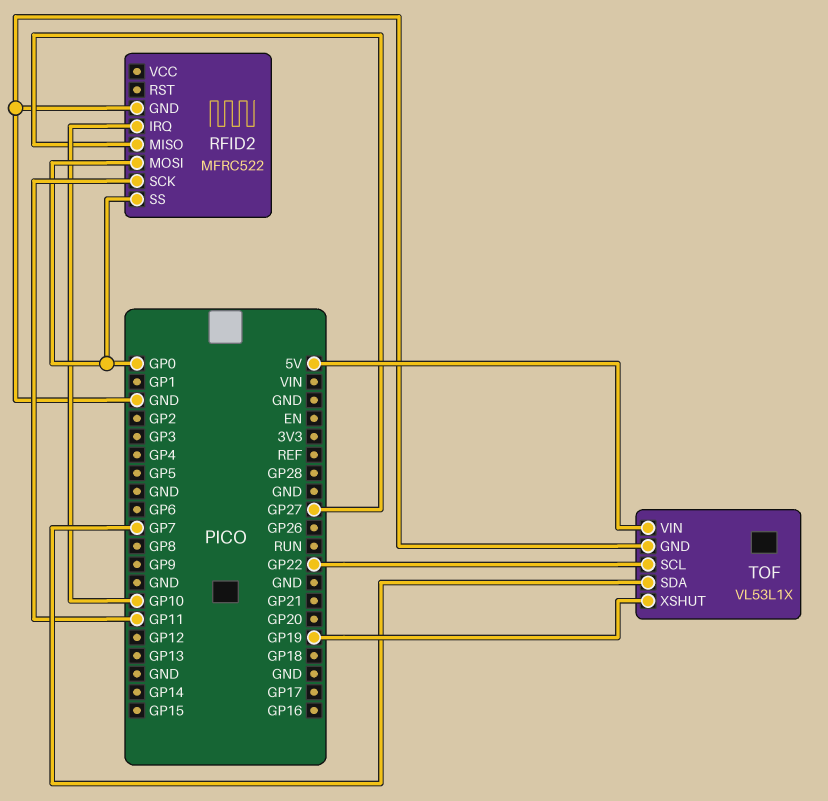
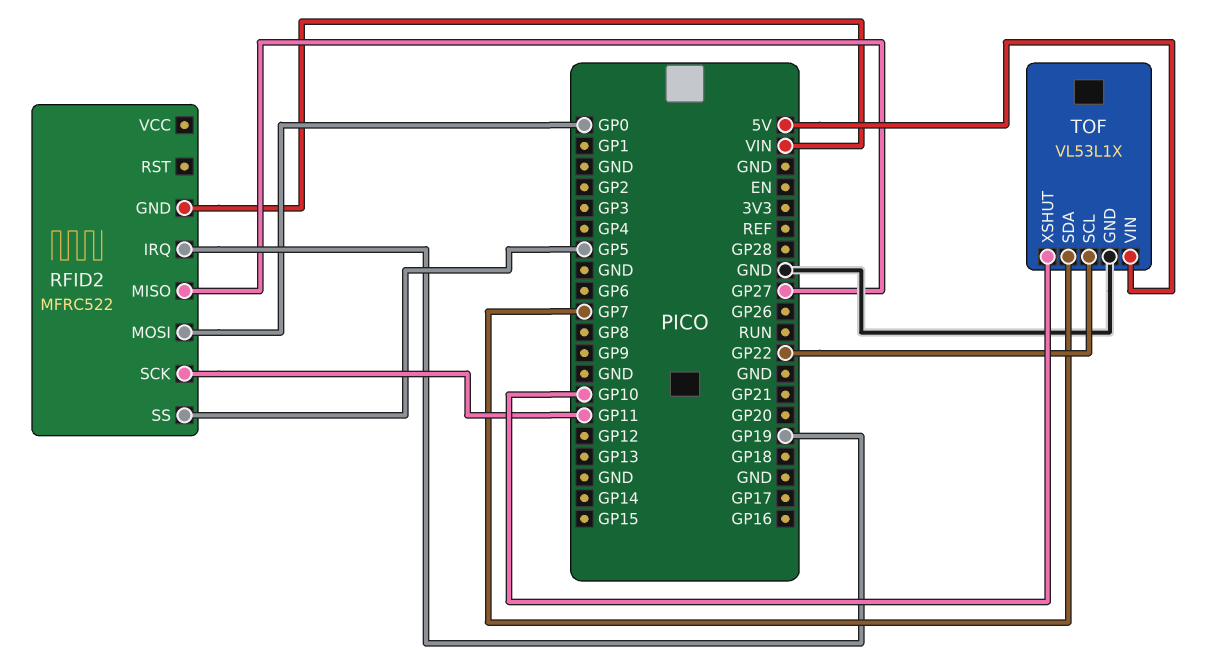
RFID2 pin GND: GND -> VIN
RFID2 pin IRQ: GP10 -> GP19
RFID2 pin SS: GP0 -> GP5
TOF pin XSHUT: GP19 -> GP10

